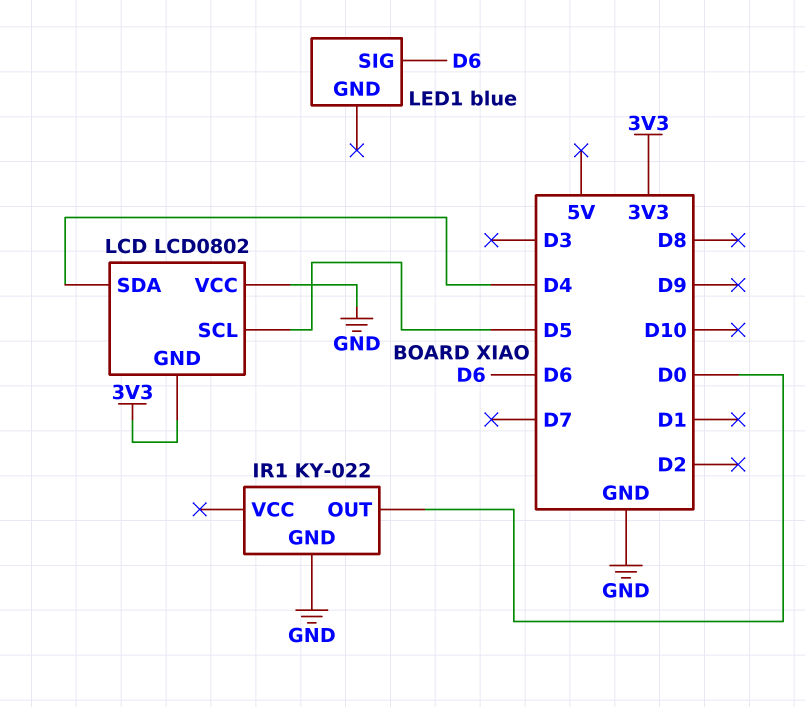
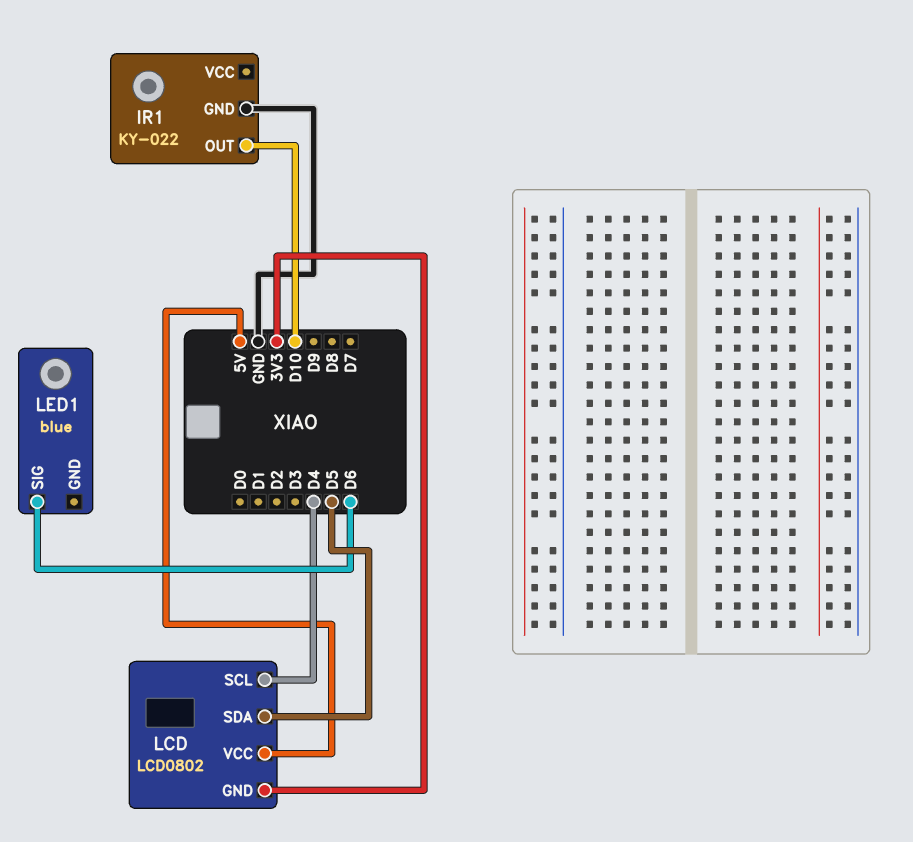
IR1 pin OUT: D0 -> D10
LCD pin SCL: D5 -> D4
LCD pin SDA: D4 -> D5
LCD pin VCC: GND -> 5V

